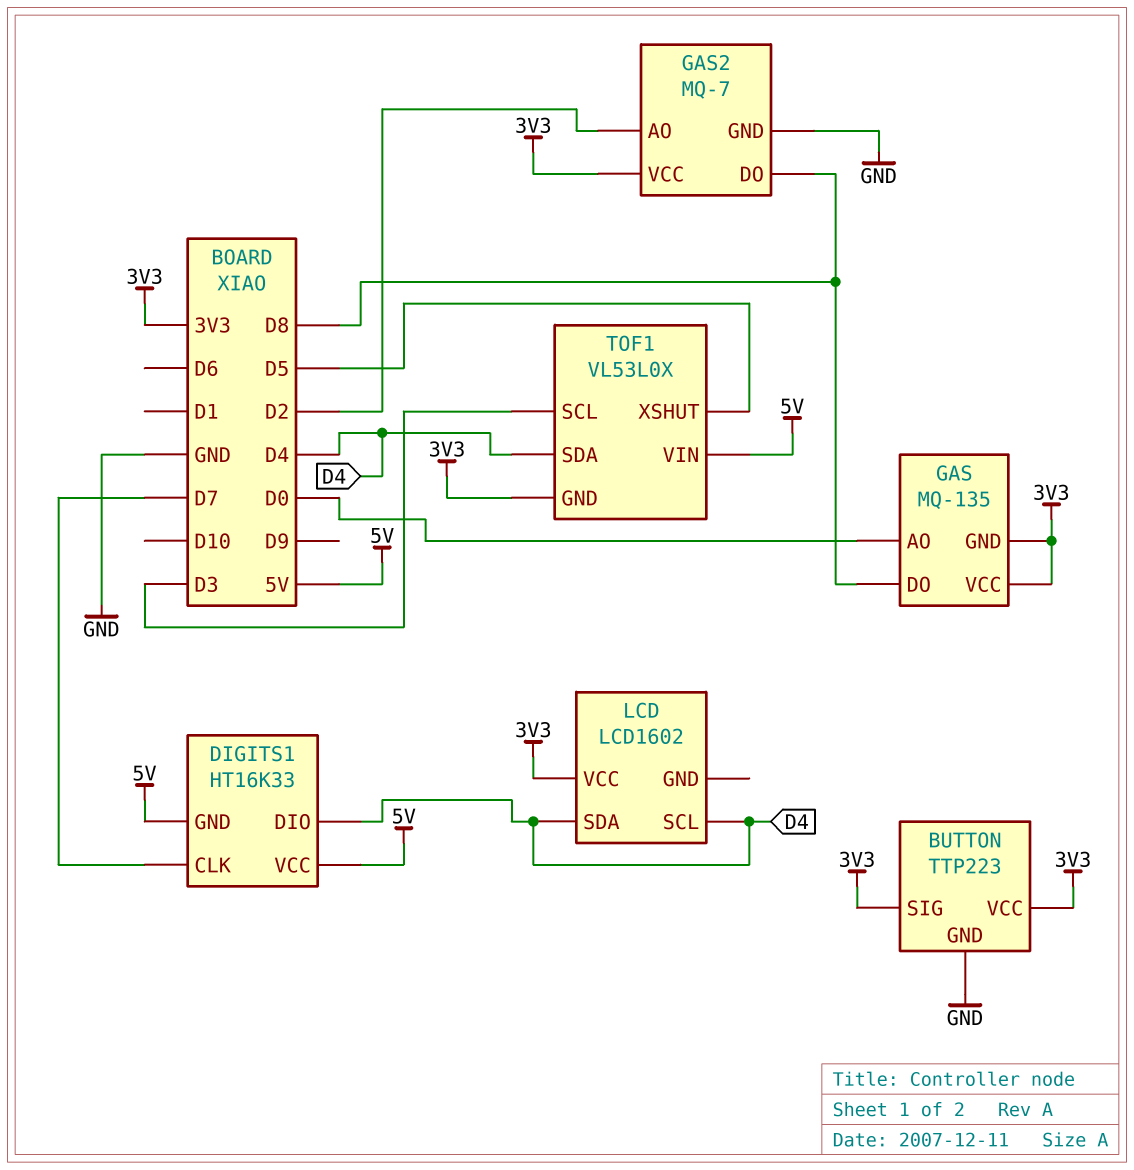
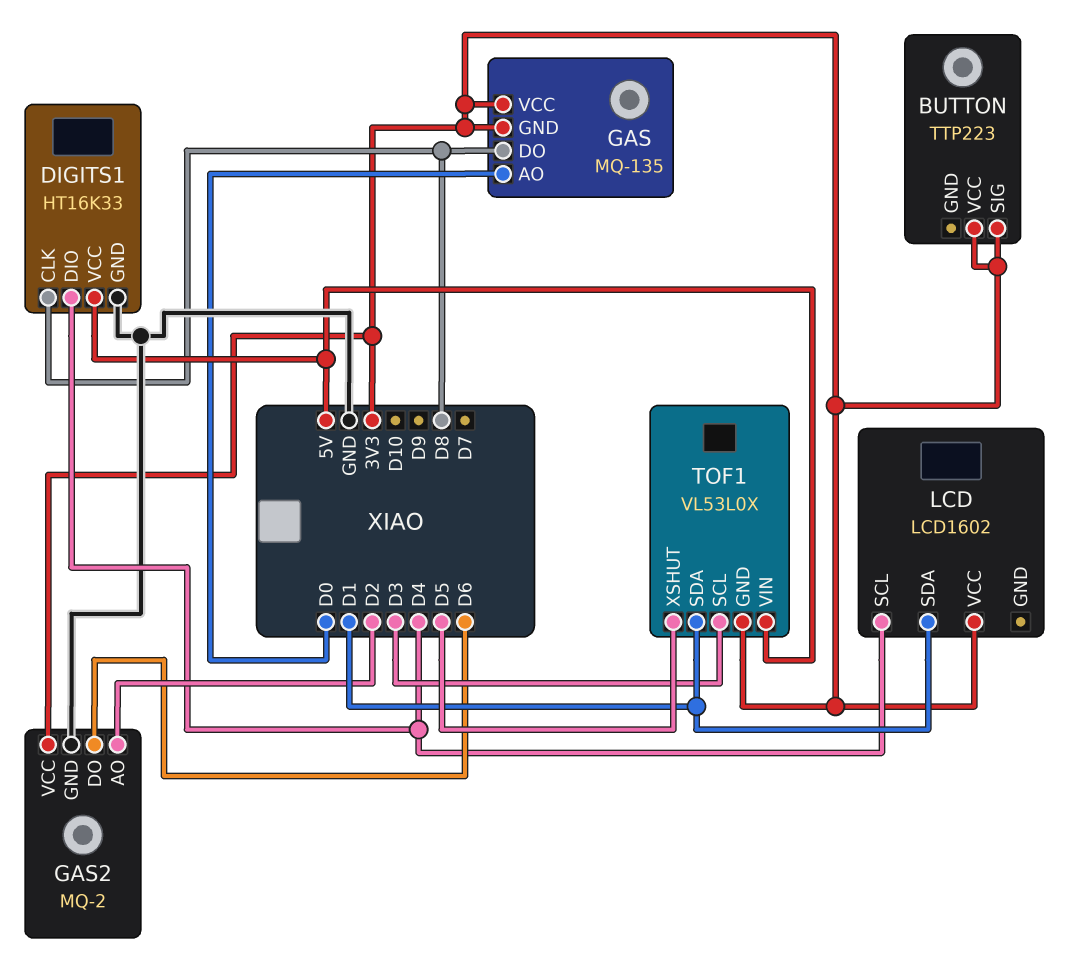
BUTTON pin GND: GND -> none
DIGITS1 pin CLK: D7 -> D8
DIGITS1 pin GND: 5V -> GND
GAS2: MQ-7 -> MQ-2
GAS2 pin DO: D8 -> D6
LCD pin SDA: D4 -> D1
TOF1 pin SDA: D4 -> D1

